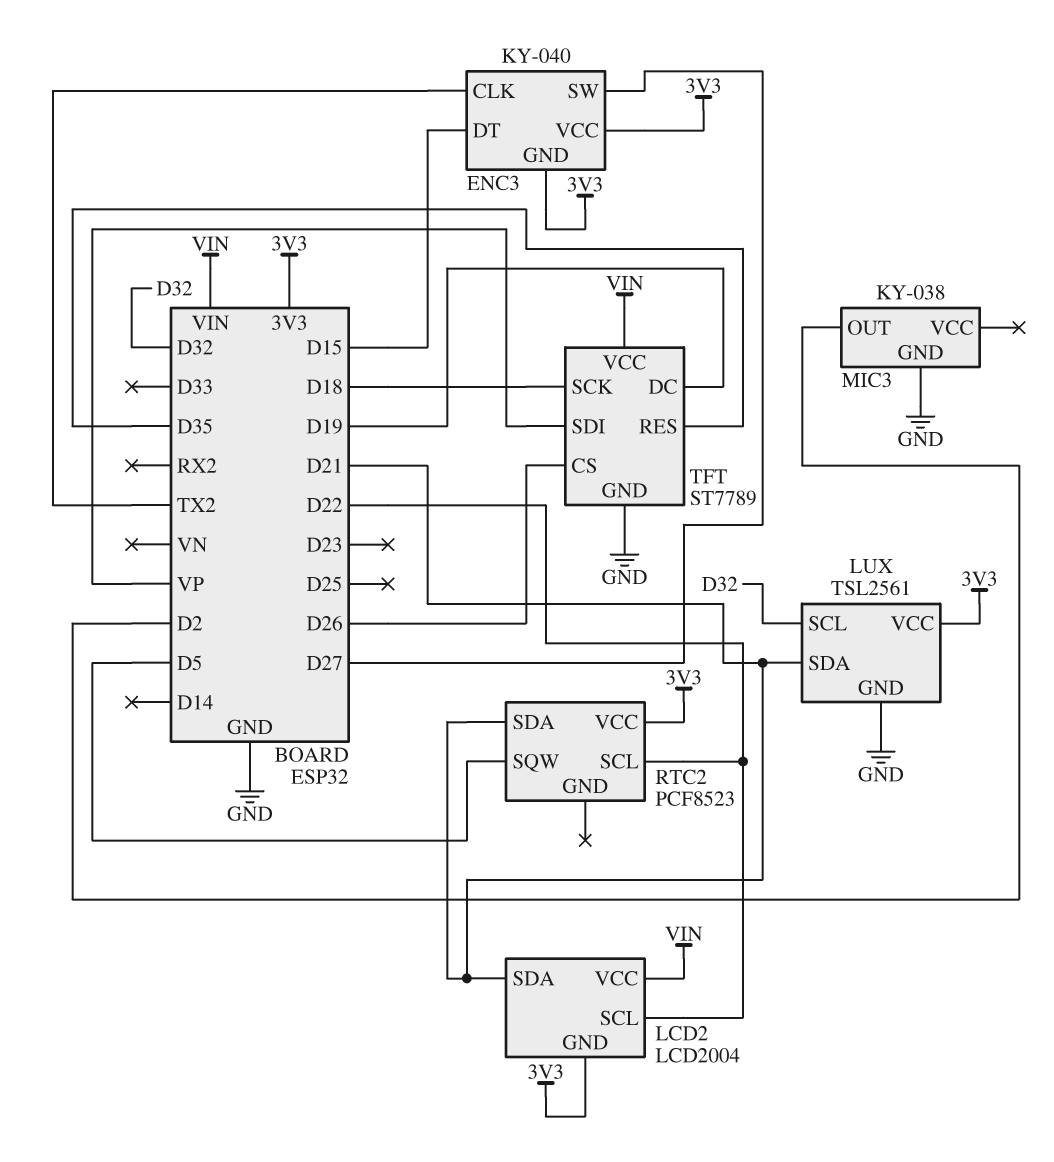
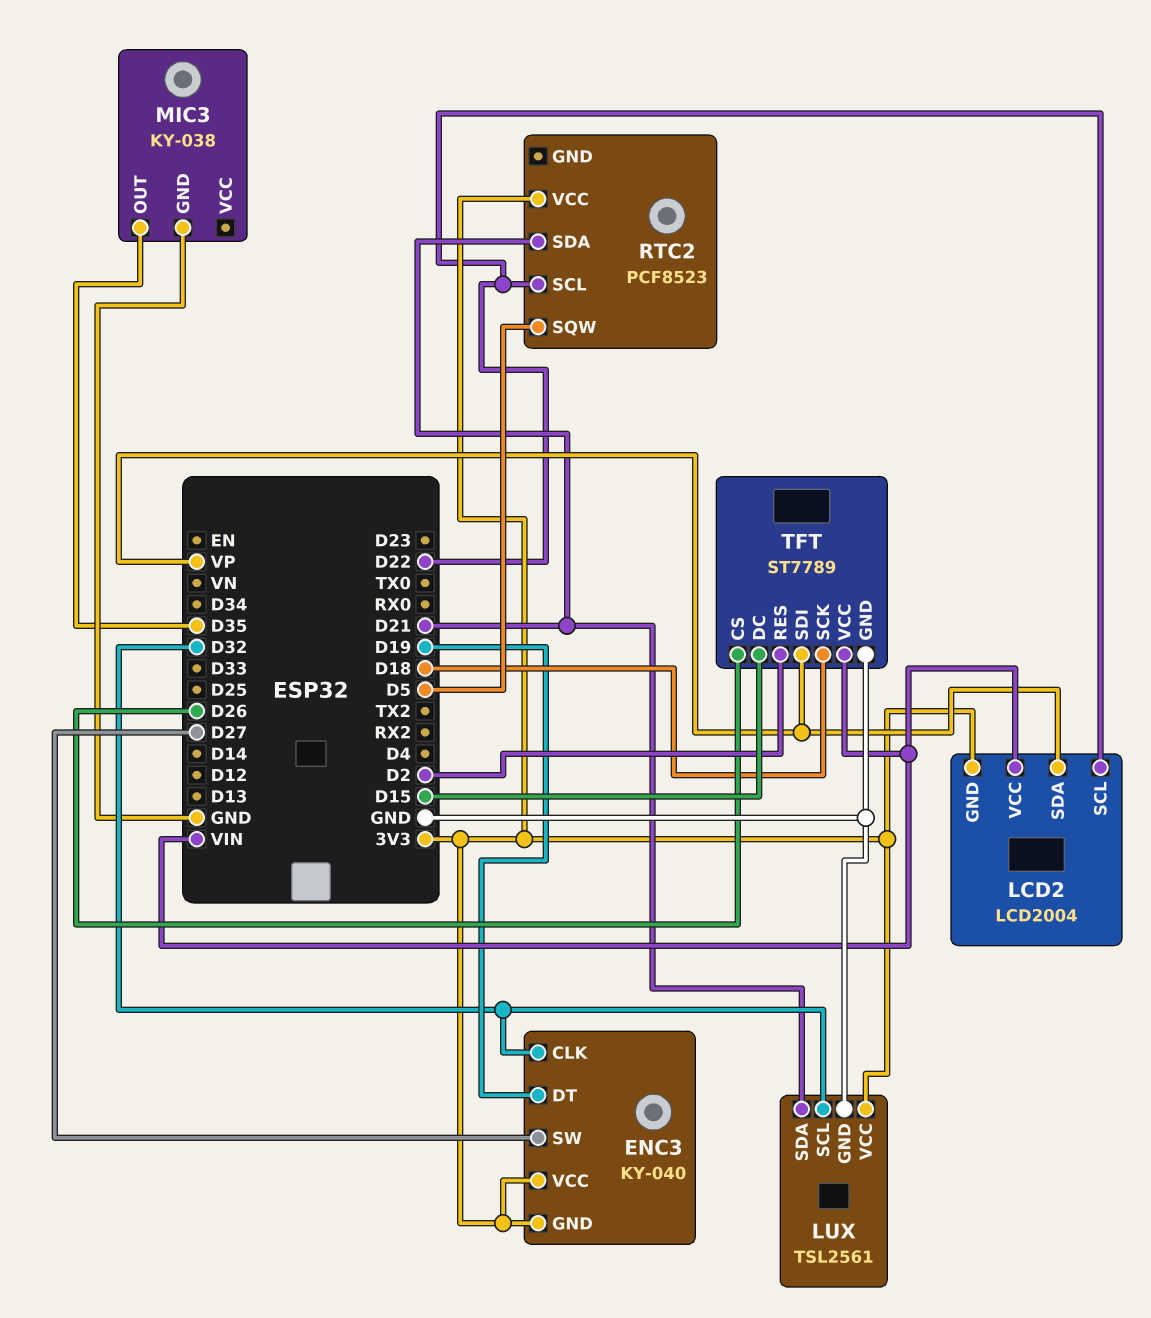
ENC3 pin CLK: TX2 -> D32
ENC3 pin DT: D15 -> D19
LCD2 pin SDA: D21 -> VP
MIC3 pin OUT: D2 -> D35
TFT pin DC: D19 -> D15
TFT pin RES: D35 -> D2

